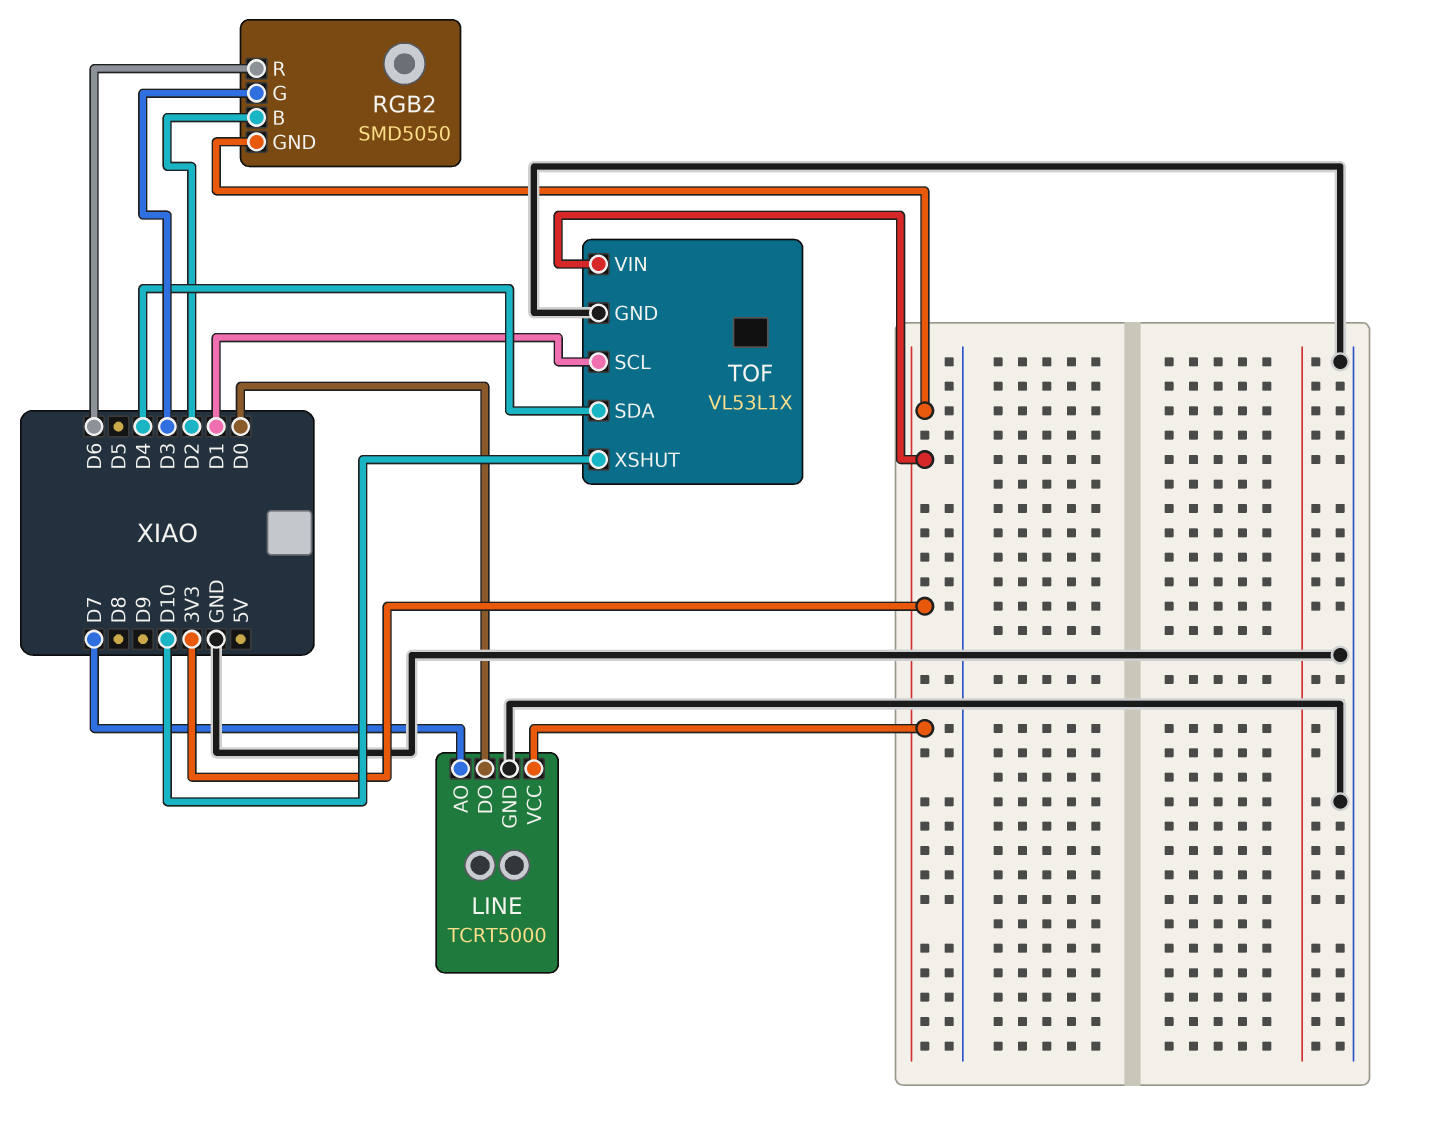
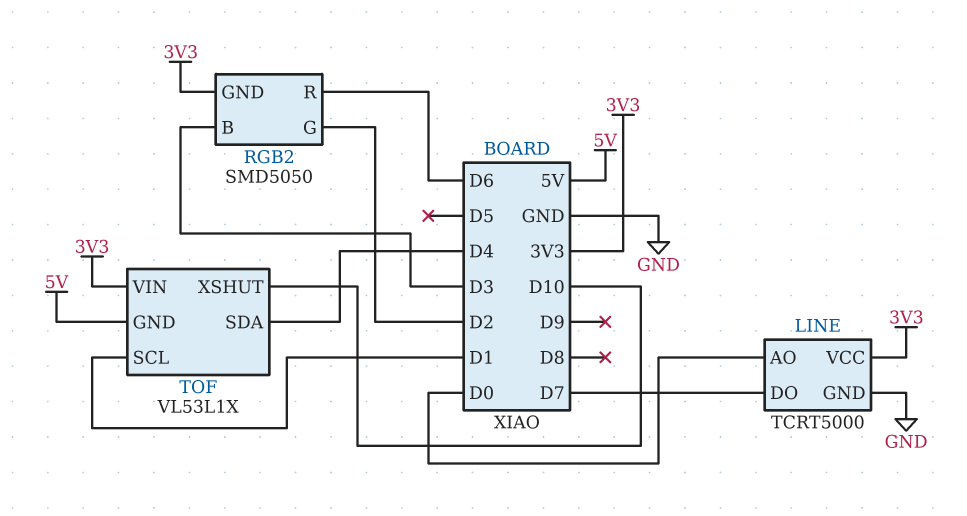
LINE pin AO: D7 -> D0
LINE pin DO: D0 -> D7
RGB2 pin B: D2 -> D3
RGB2 pin G: D3 -> D2
TOF pin GND: GND -> 5V

